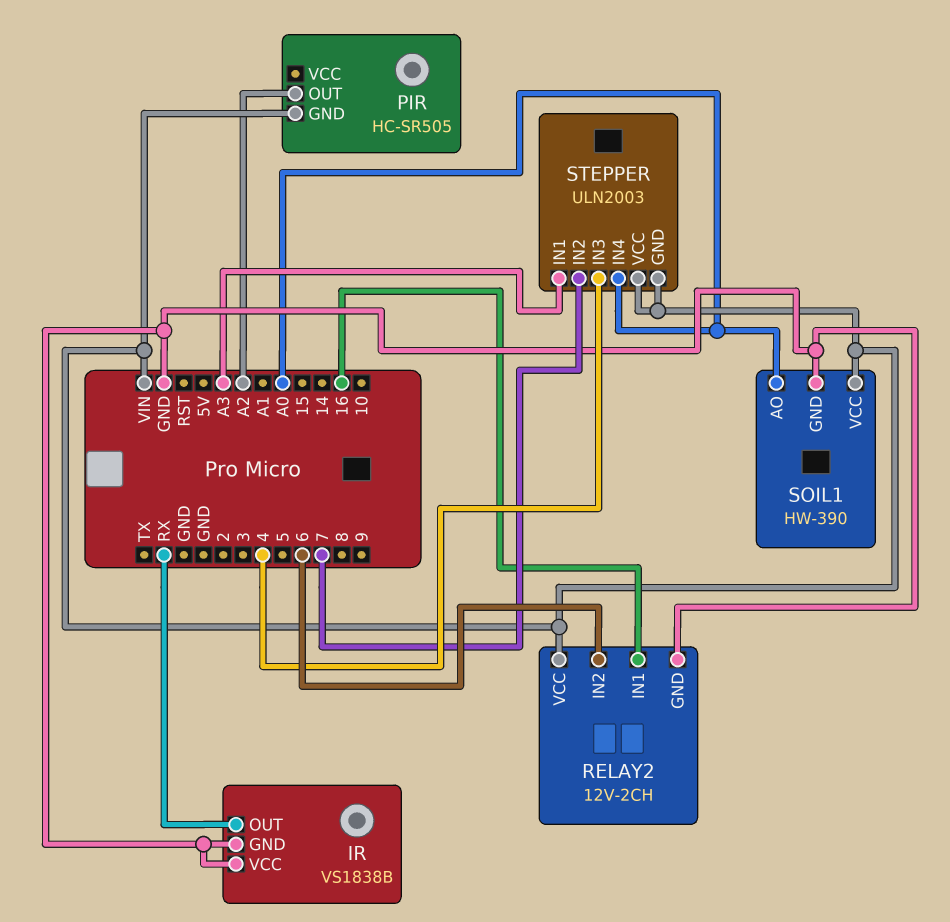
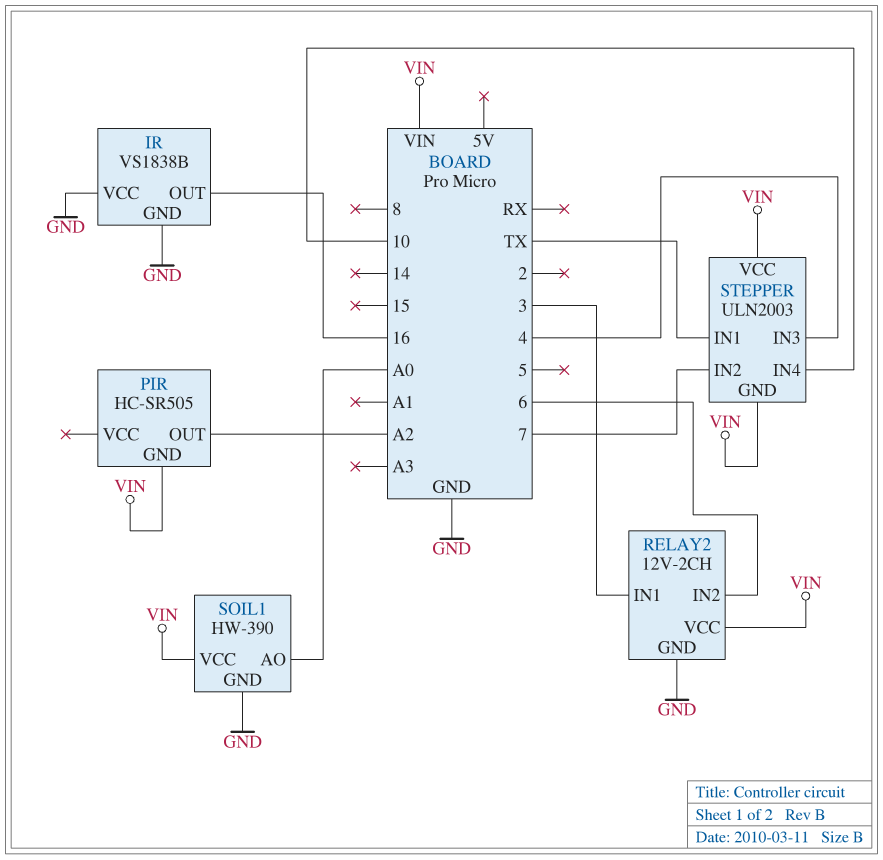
IR pin OUT: RX -> 16
RELAY2 pin IN1: 16 -> 3
STEPPER pin IN1: A3 -> TX
STEPPER pin IN4: A0 -> 10

